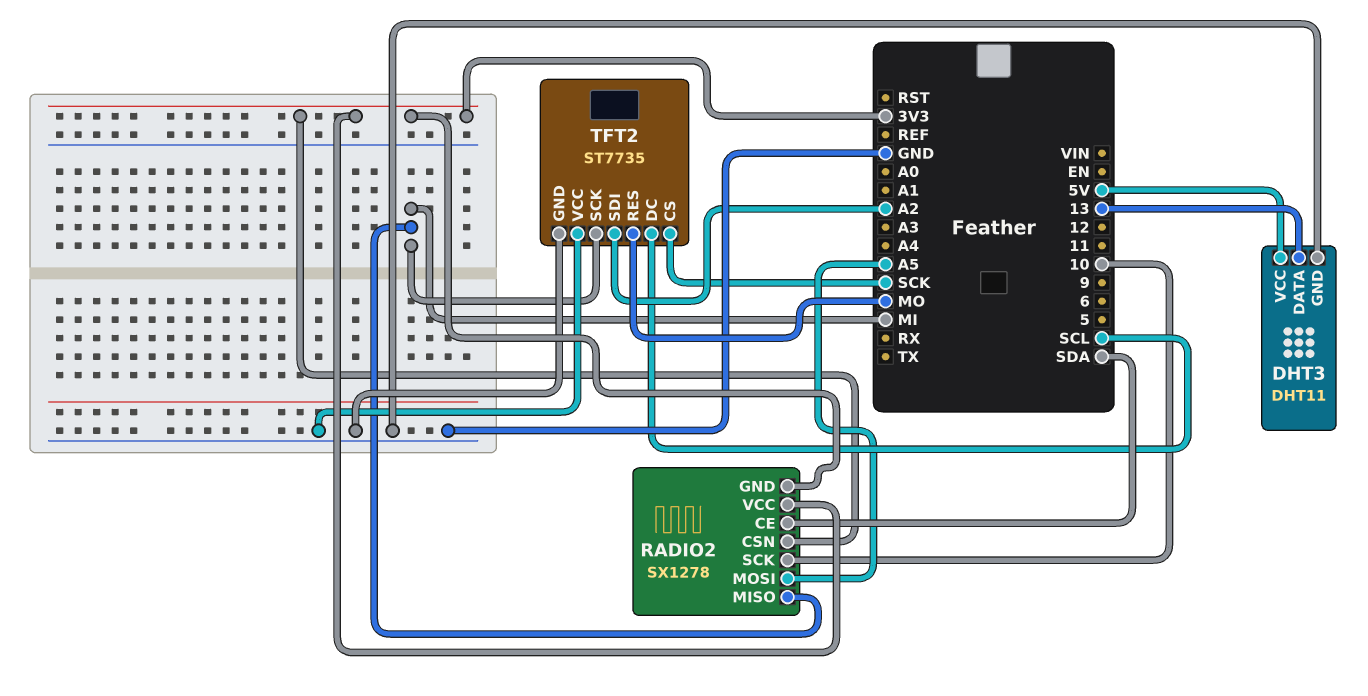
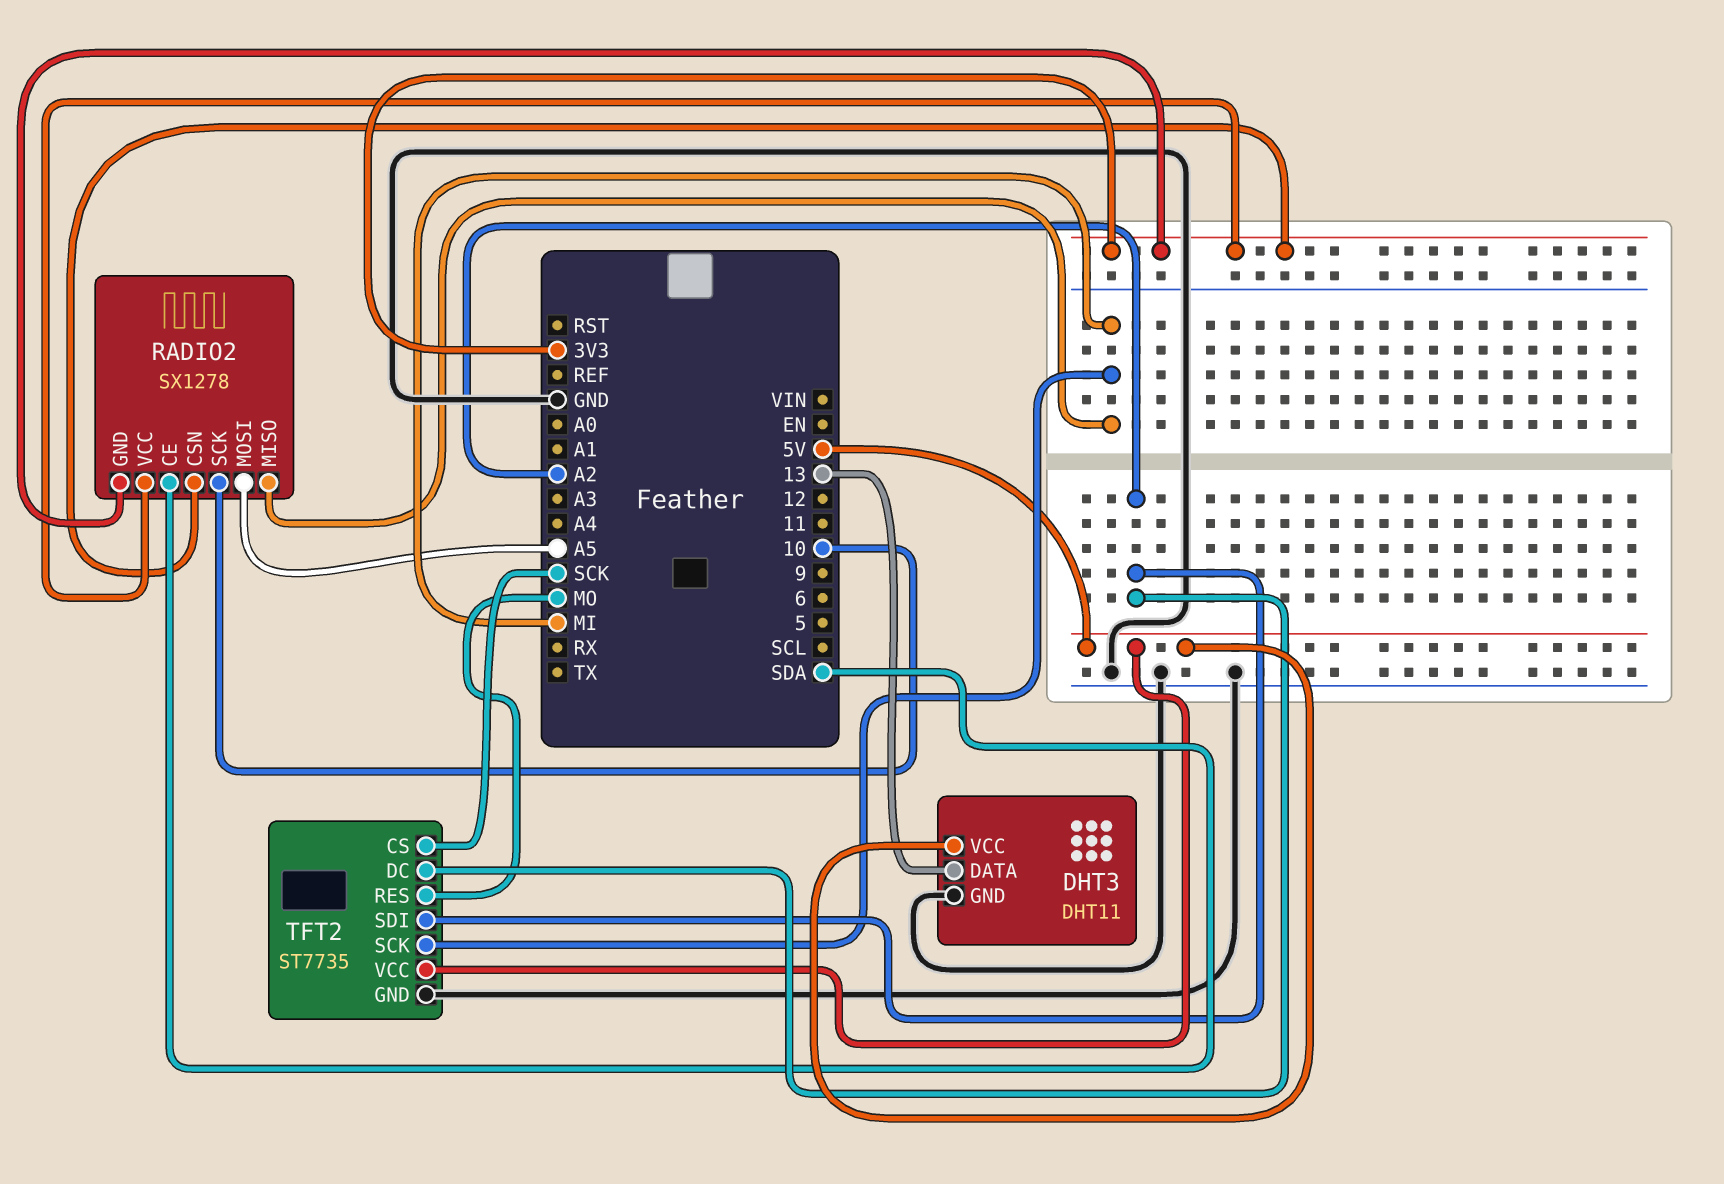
TFT2 pin DC: SCL -> A2
TFT2 pin VCC: GND -> 5V

